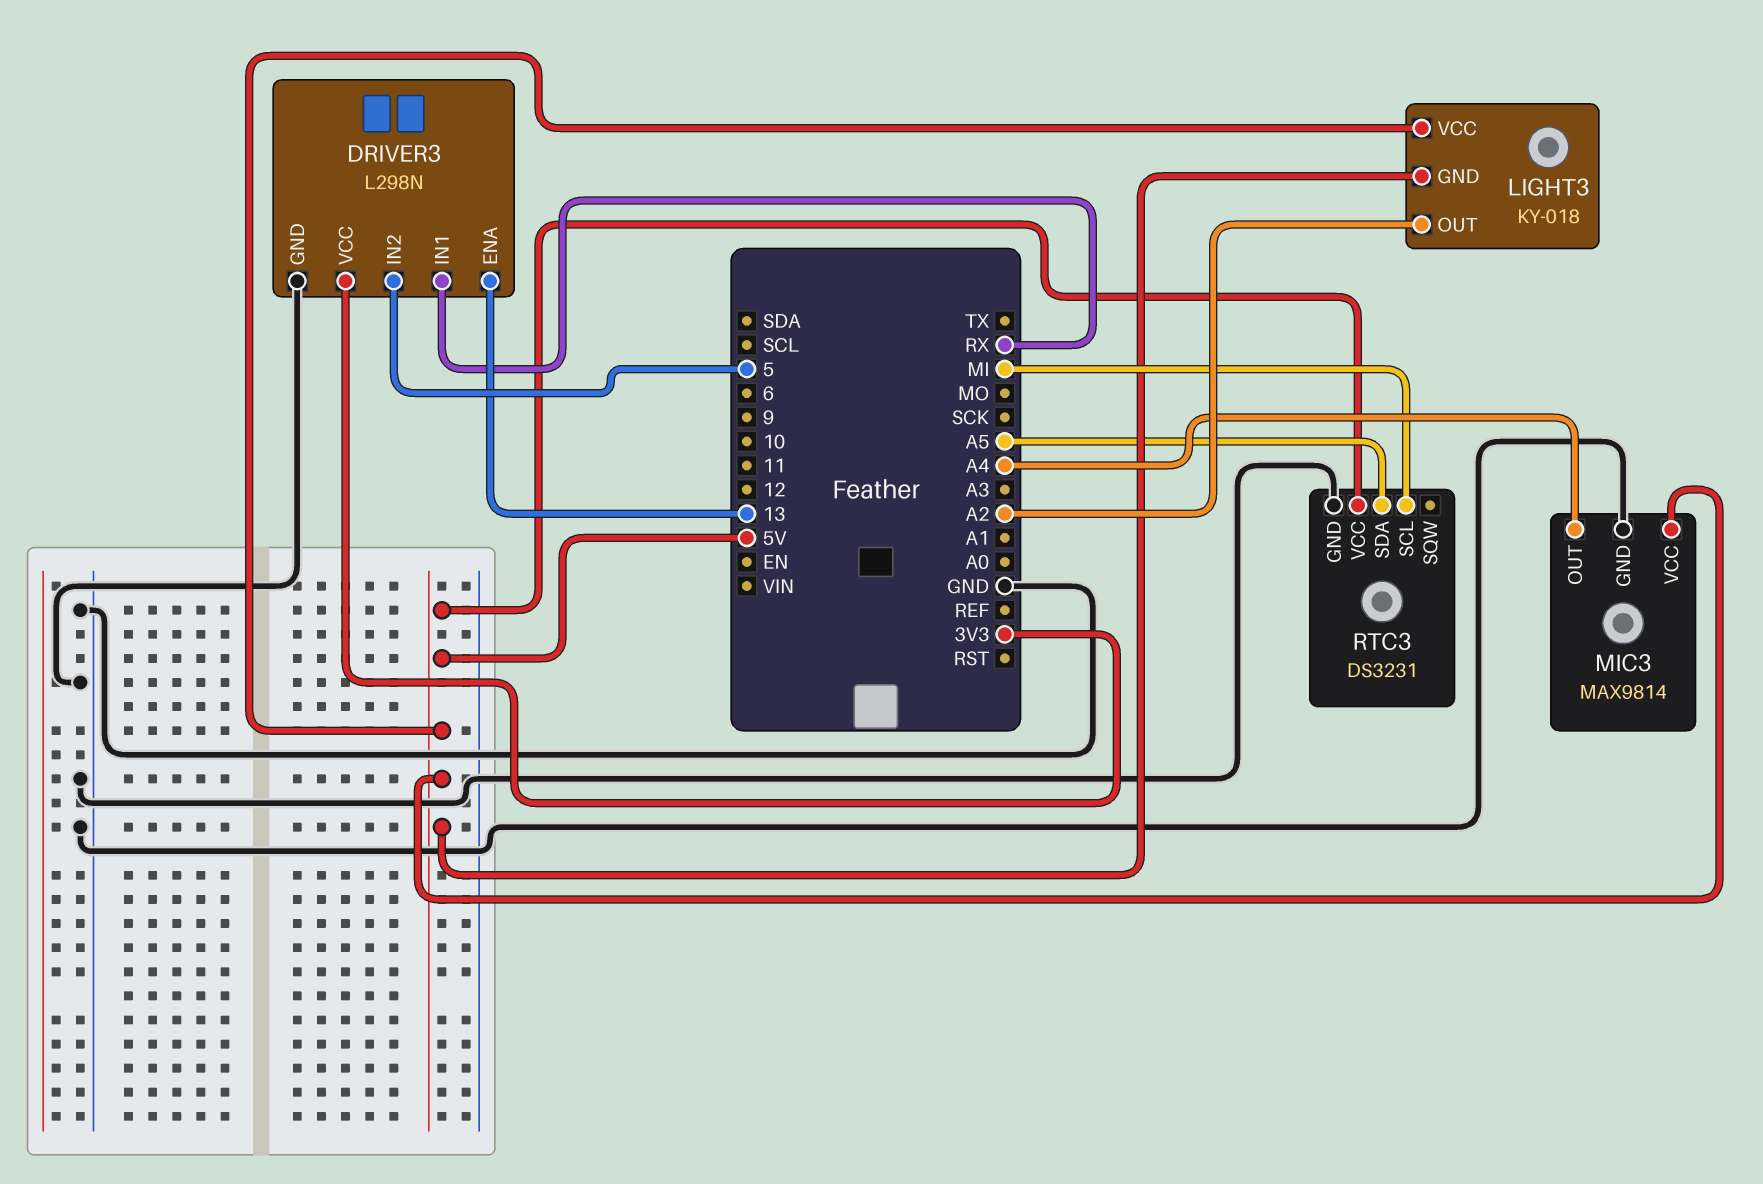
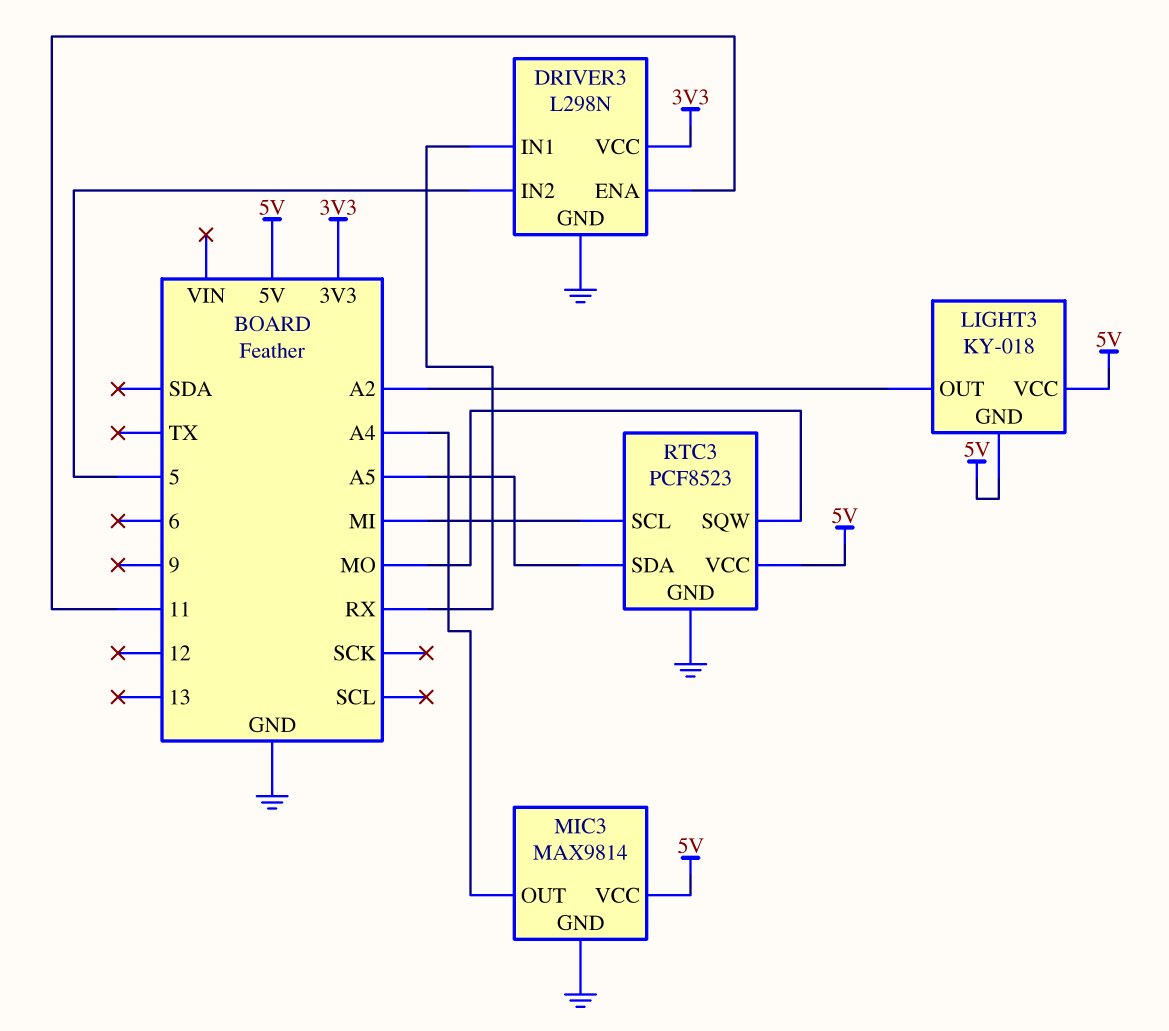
DRIVER3 pin ENA: 13 -> 11
RTC3: DS3231 -> PCF8523
RTC3 pin SQW: none -> MO

